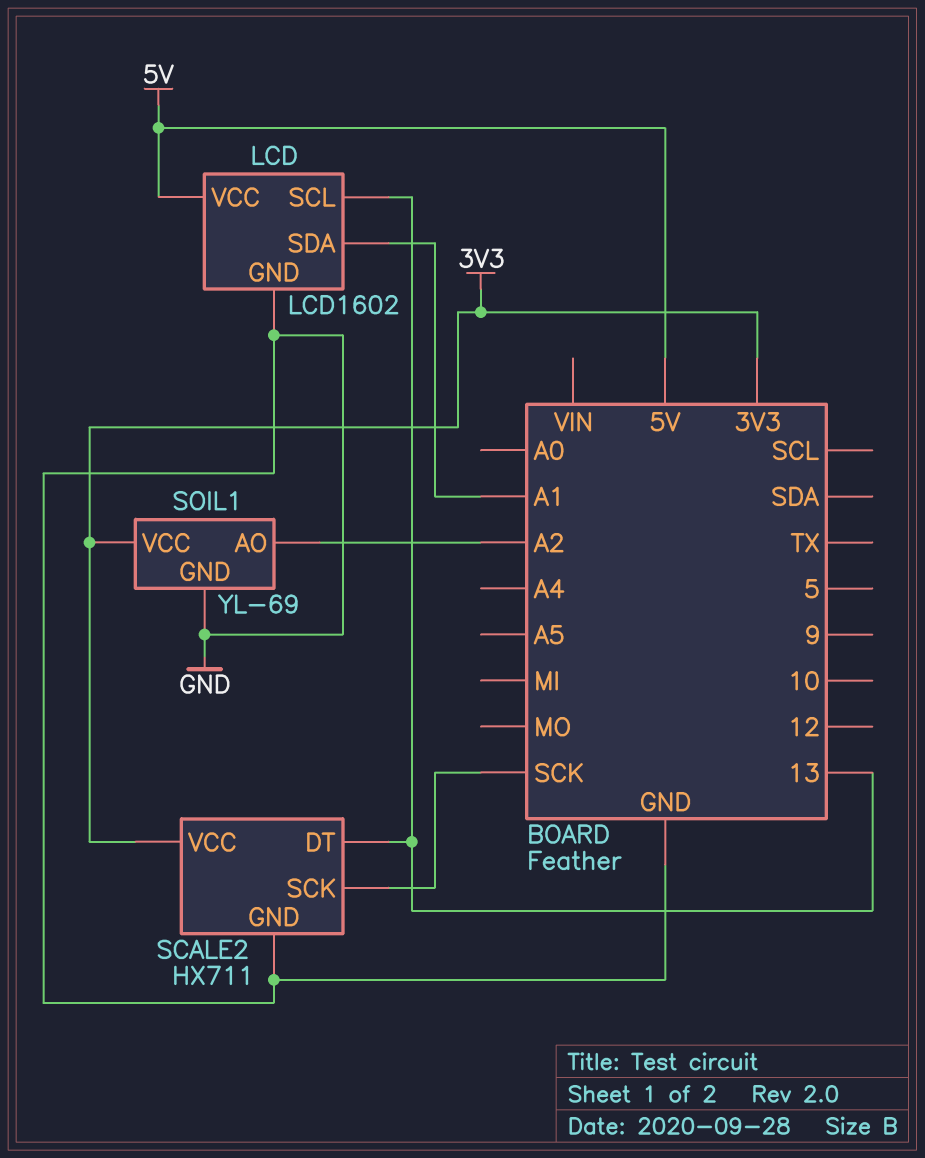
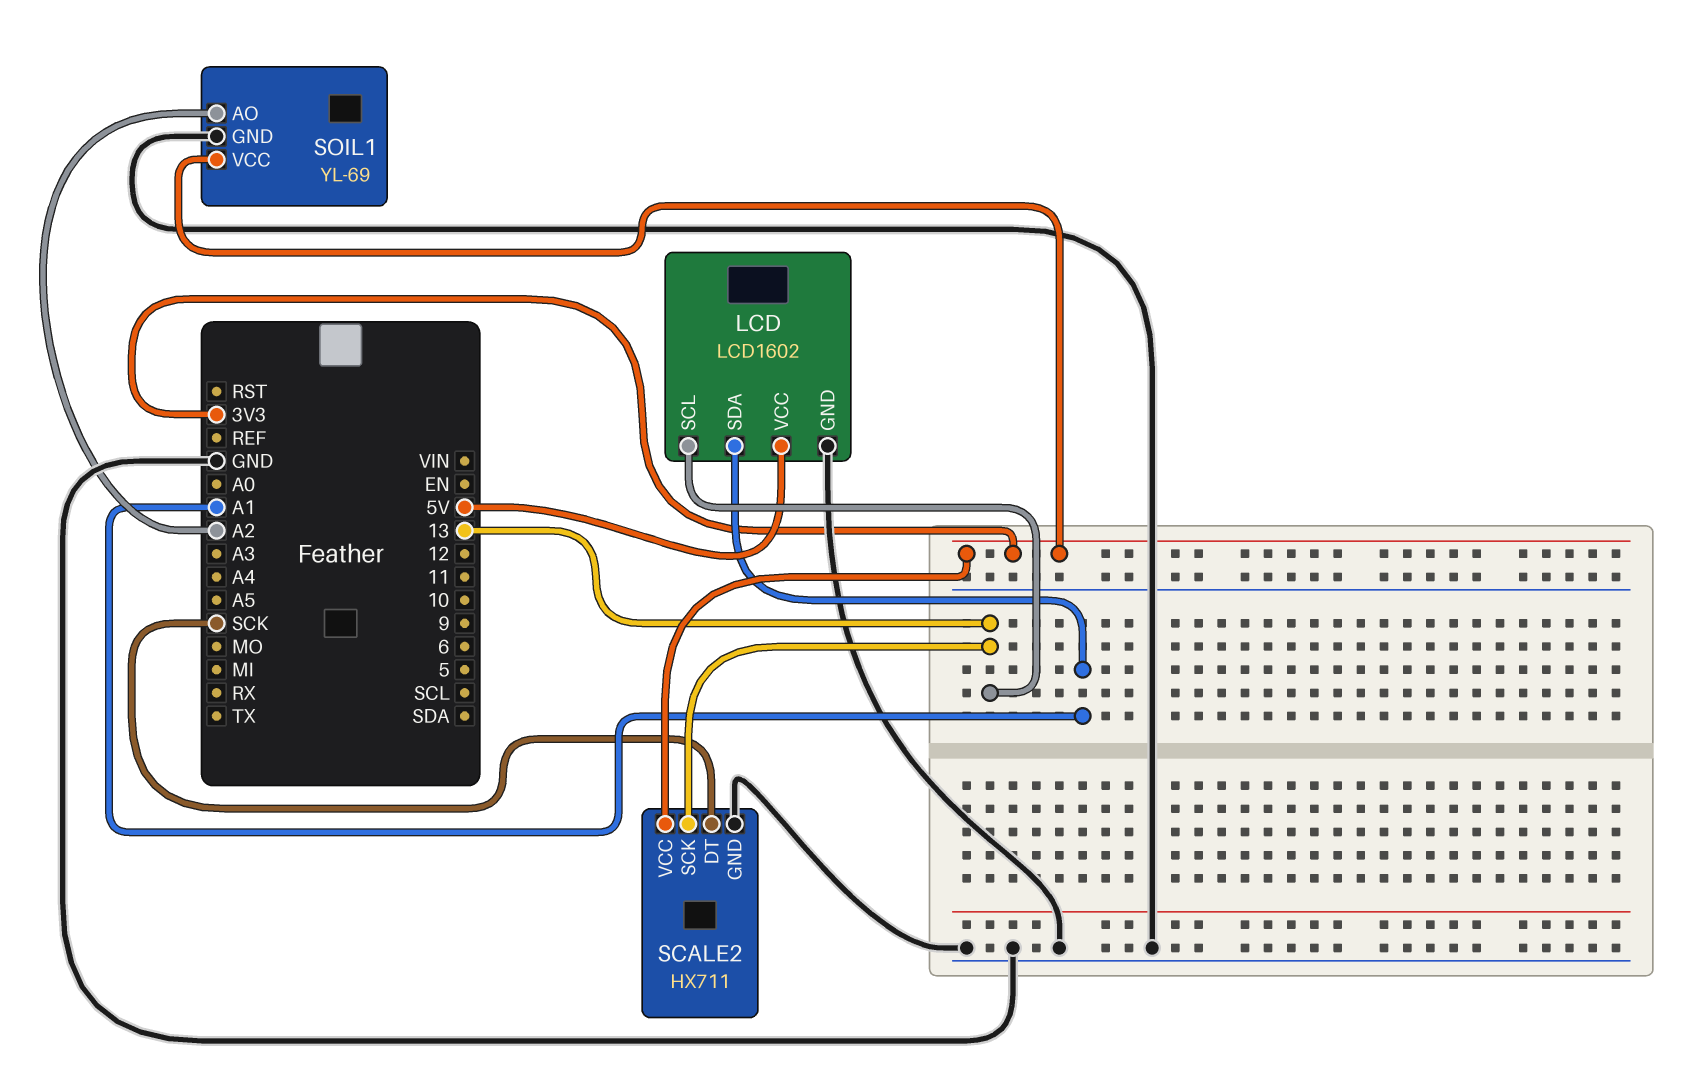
SCALE2 pin DT: 13 -> SCK
SCALE2 pin SCK: SCK -> 13

